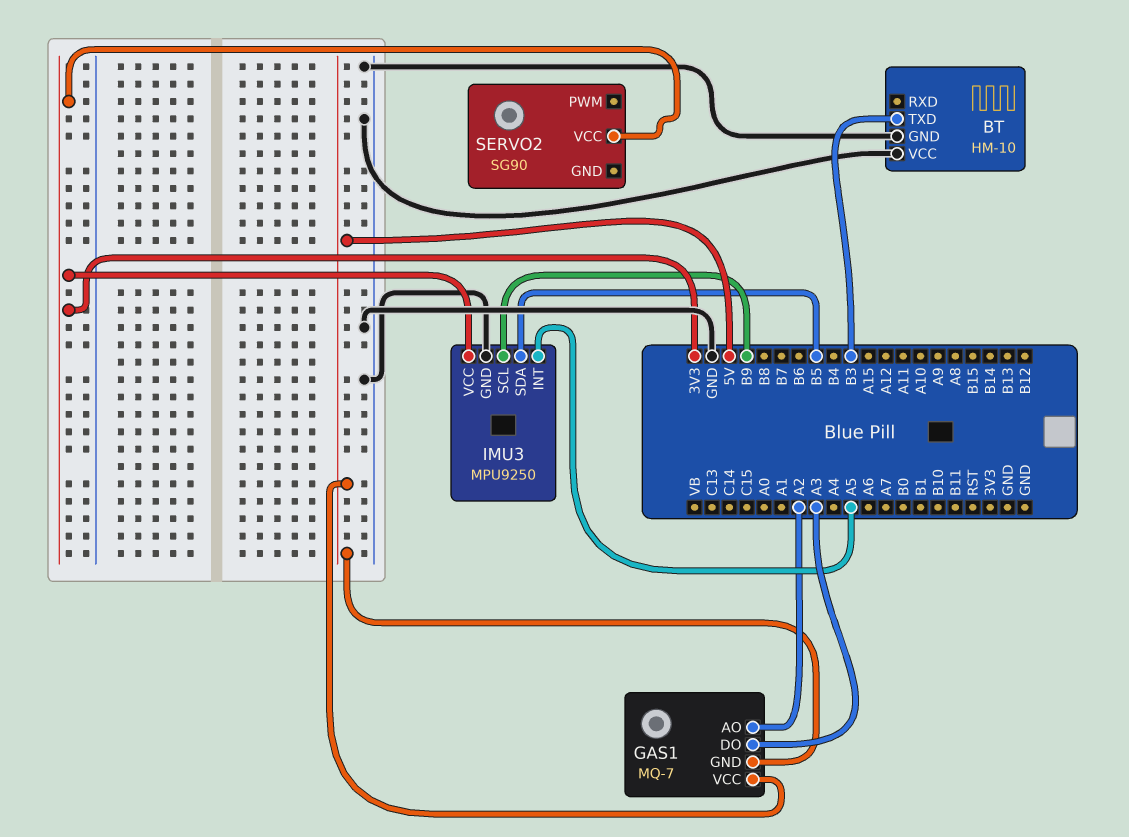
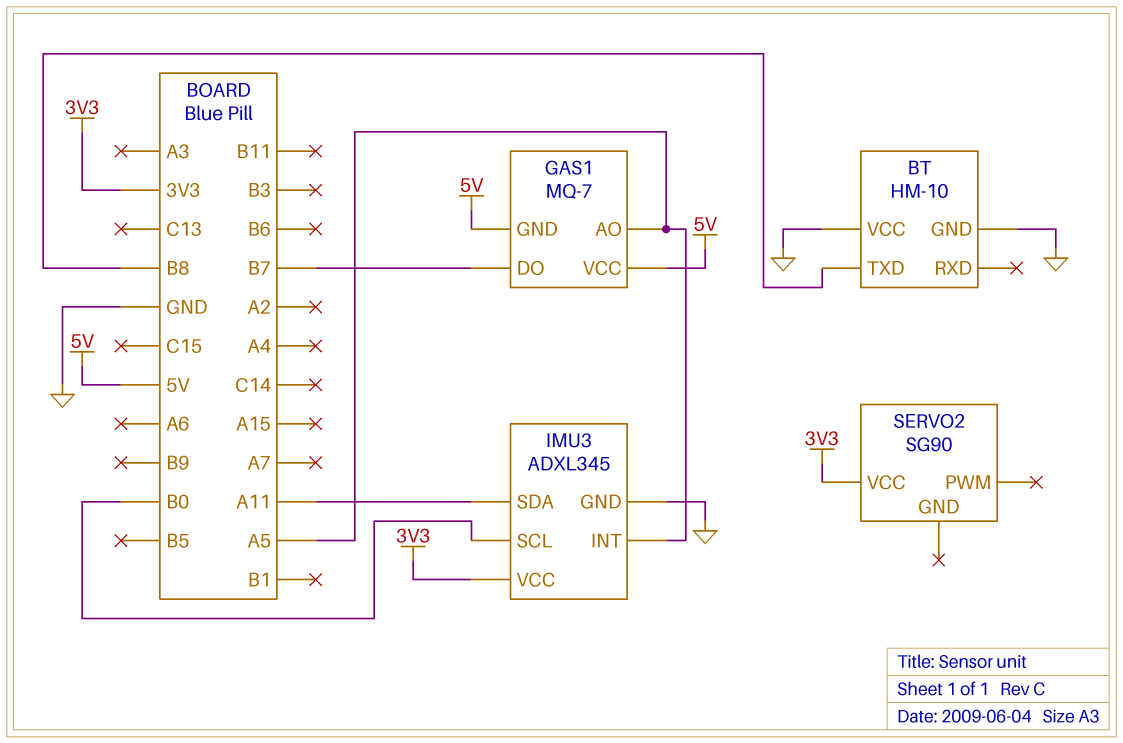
BT pin TXD: B3 -> B8
GAS1 pin AO: A2 -> A5
GAS1 pin DO: A3 -> B7
IMU3: MPU9250 -> ADXL345
IMU3 pin SCL: B9 -> B0
IMU3 pin SDA: B5 -> A11

